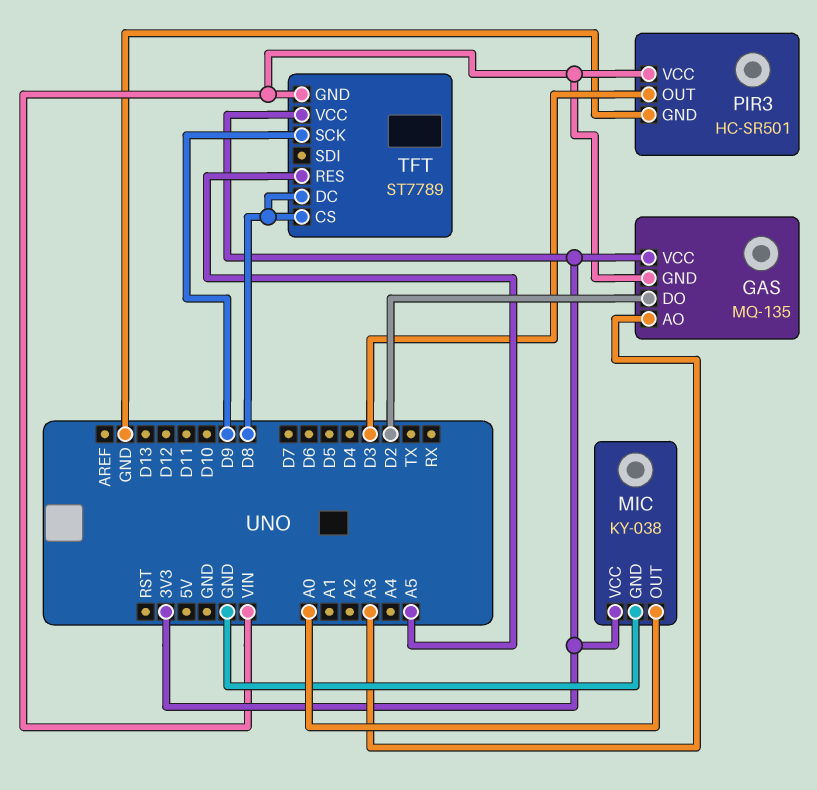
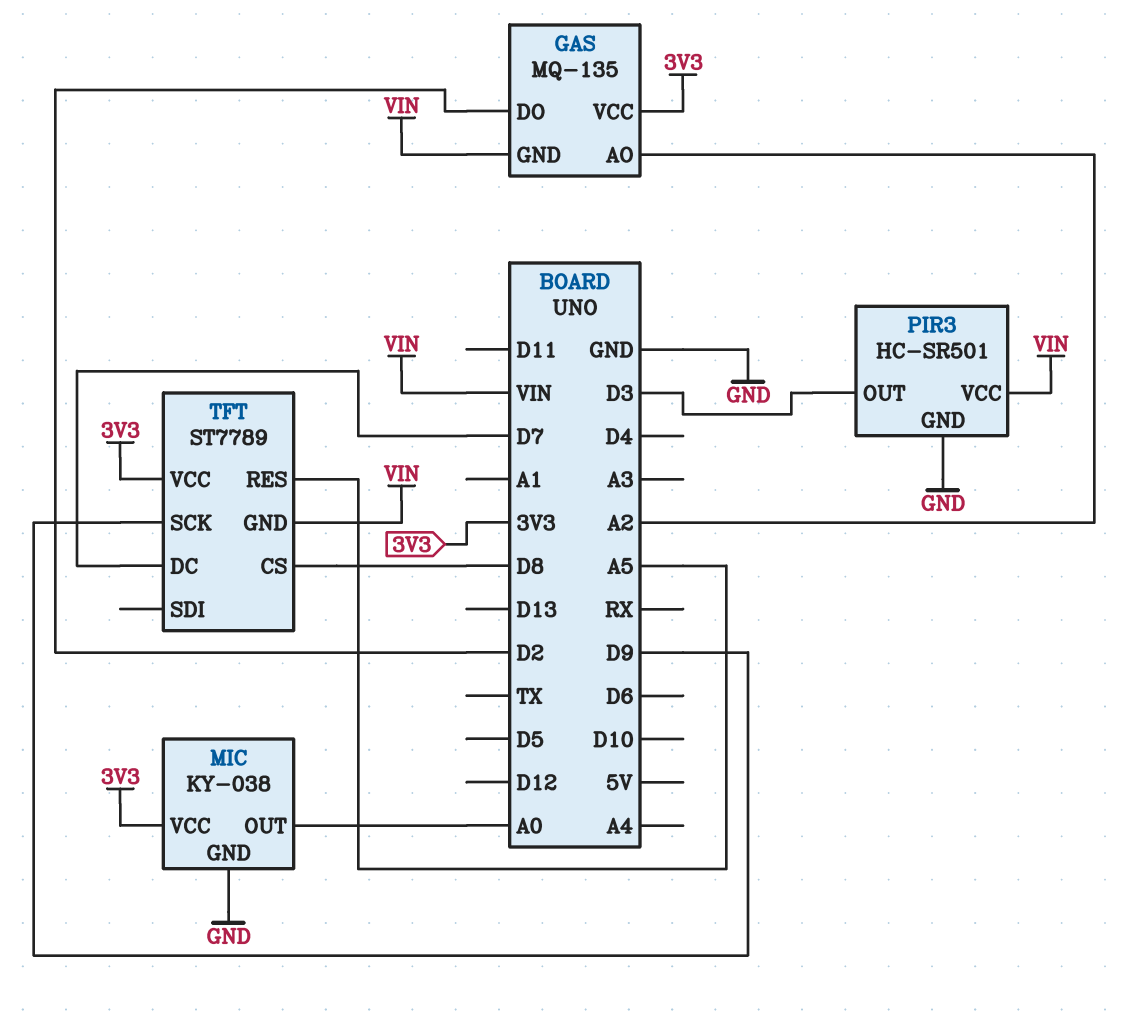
GAS pin AO: A3 -> A2
TFT pin DC: D8 -> D7

